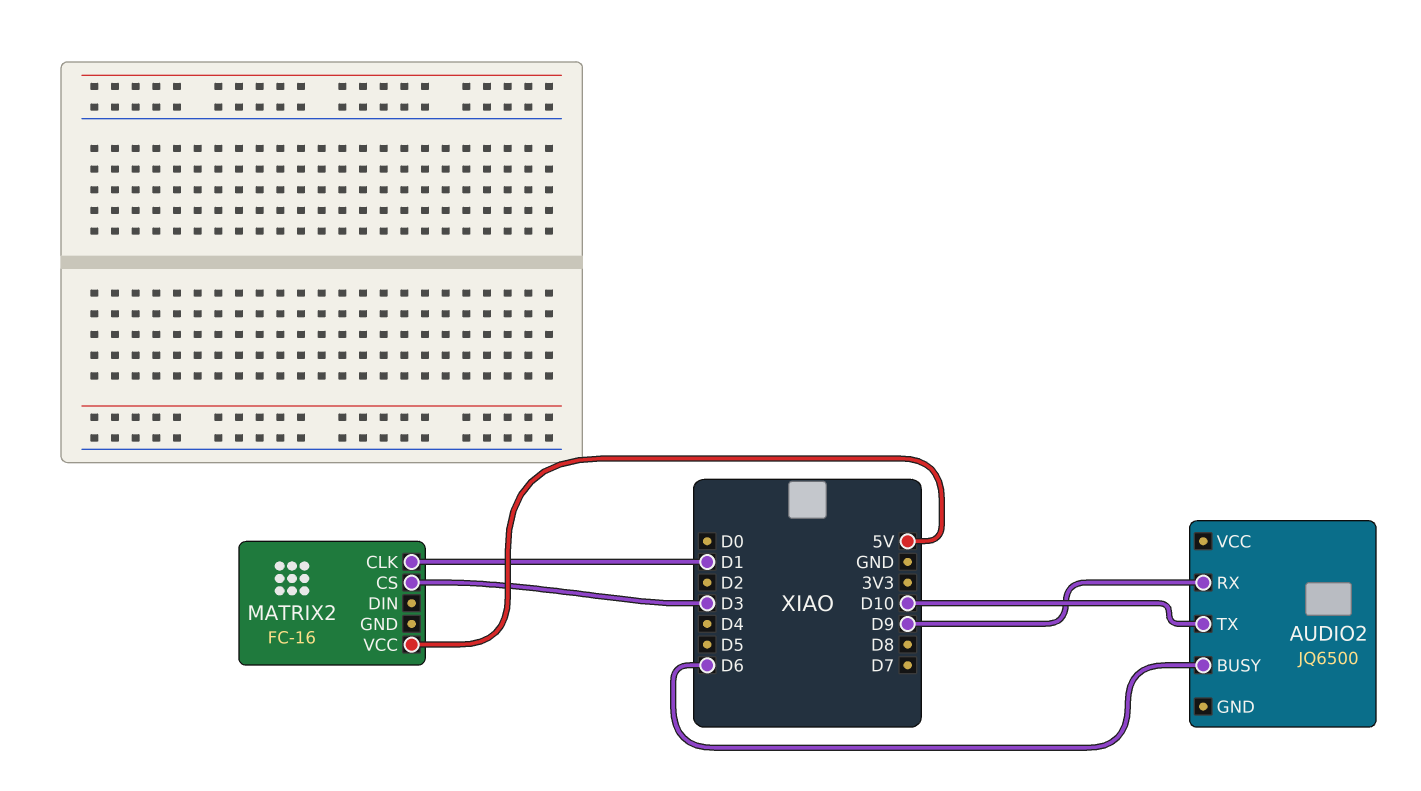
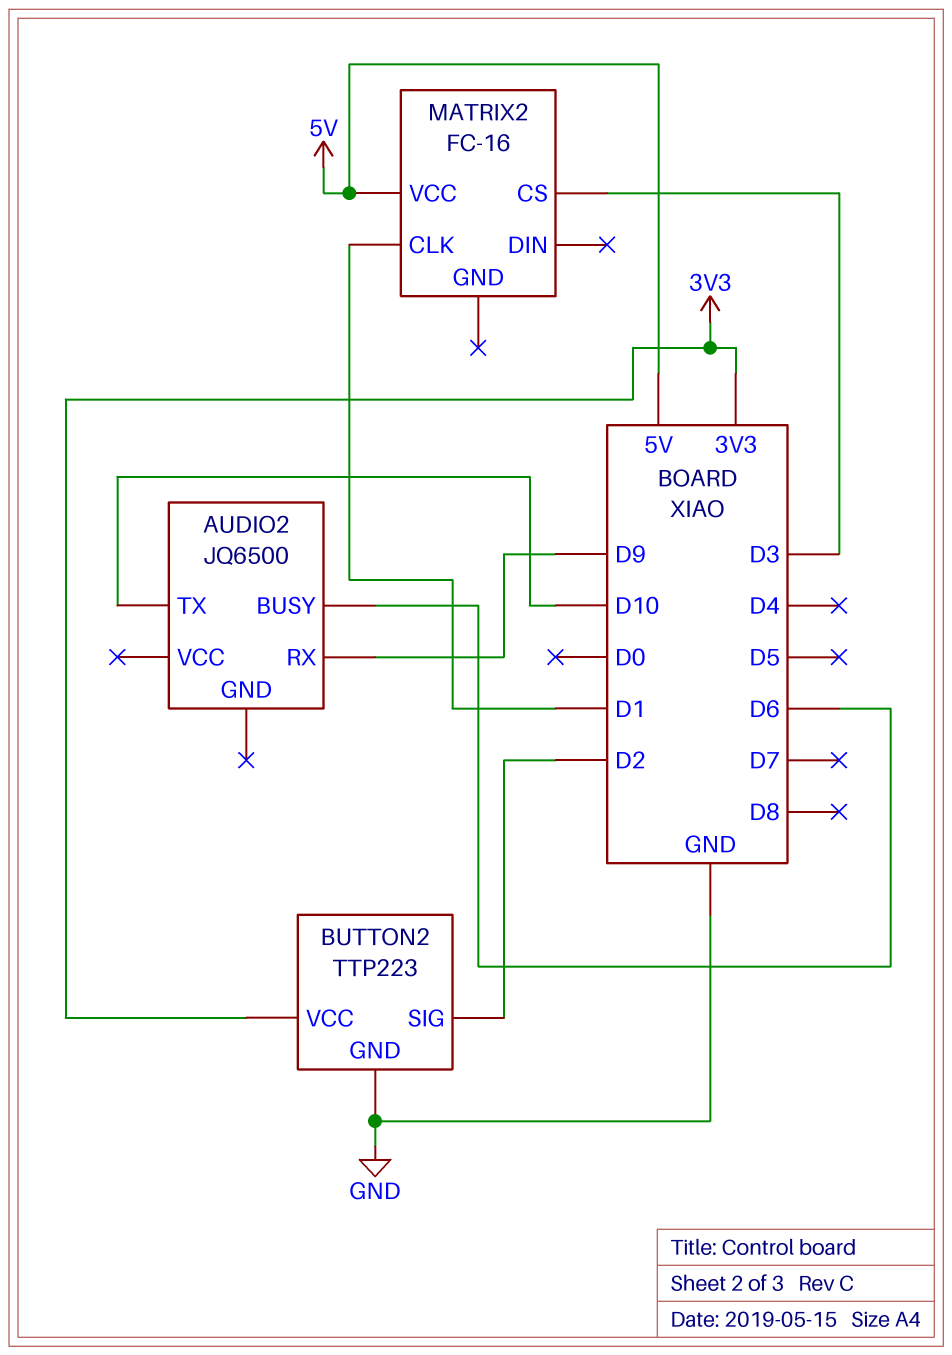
BUTTON2: none -> TTP223
BUTTON2 pin GND: none -> GND
BUTTON2 pin SIG: none -> D2
BUTTON2 pin VCC: none -> 3V3

